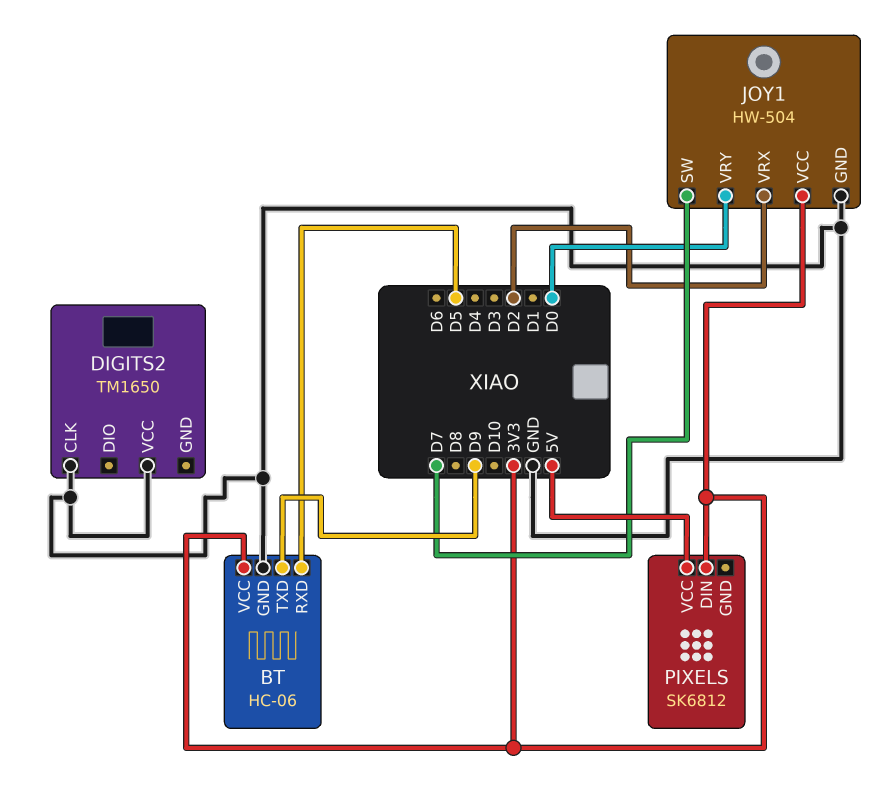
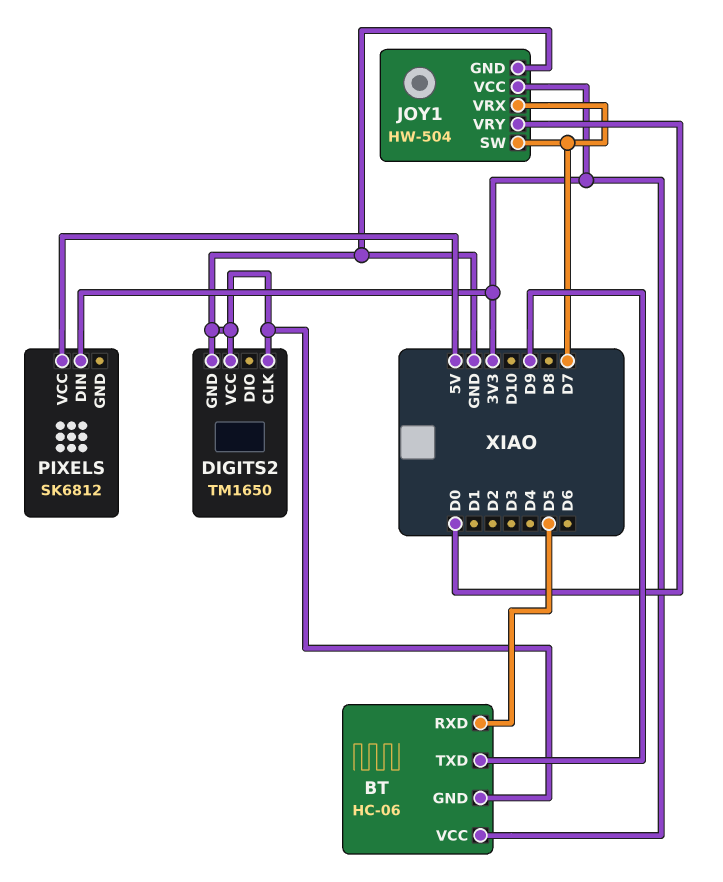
DIGITS2 pin GND: none -> GND
JOY1 pin VRX: D2 -> D7

